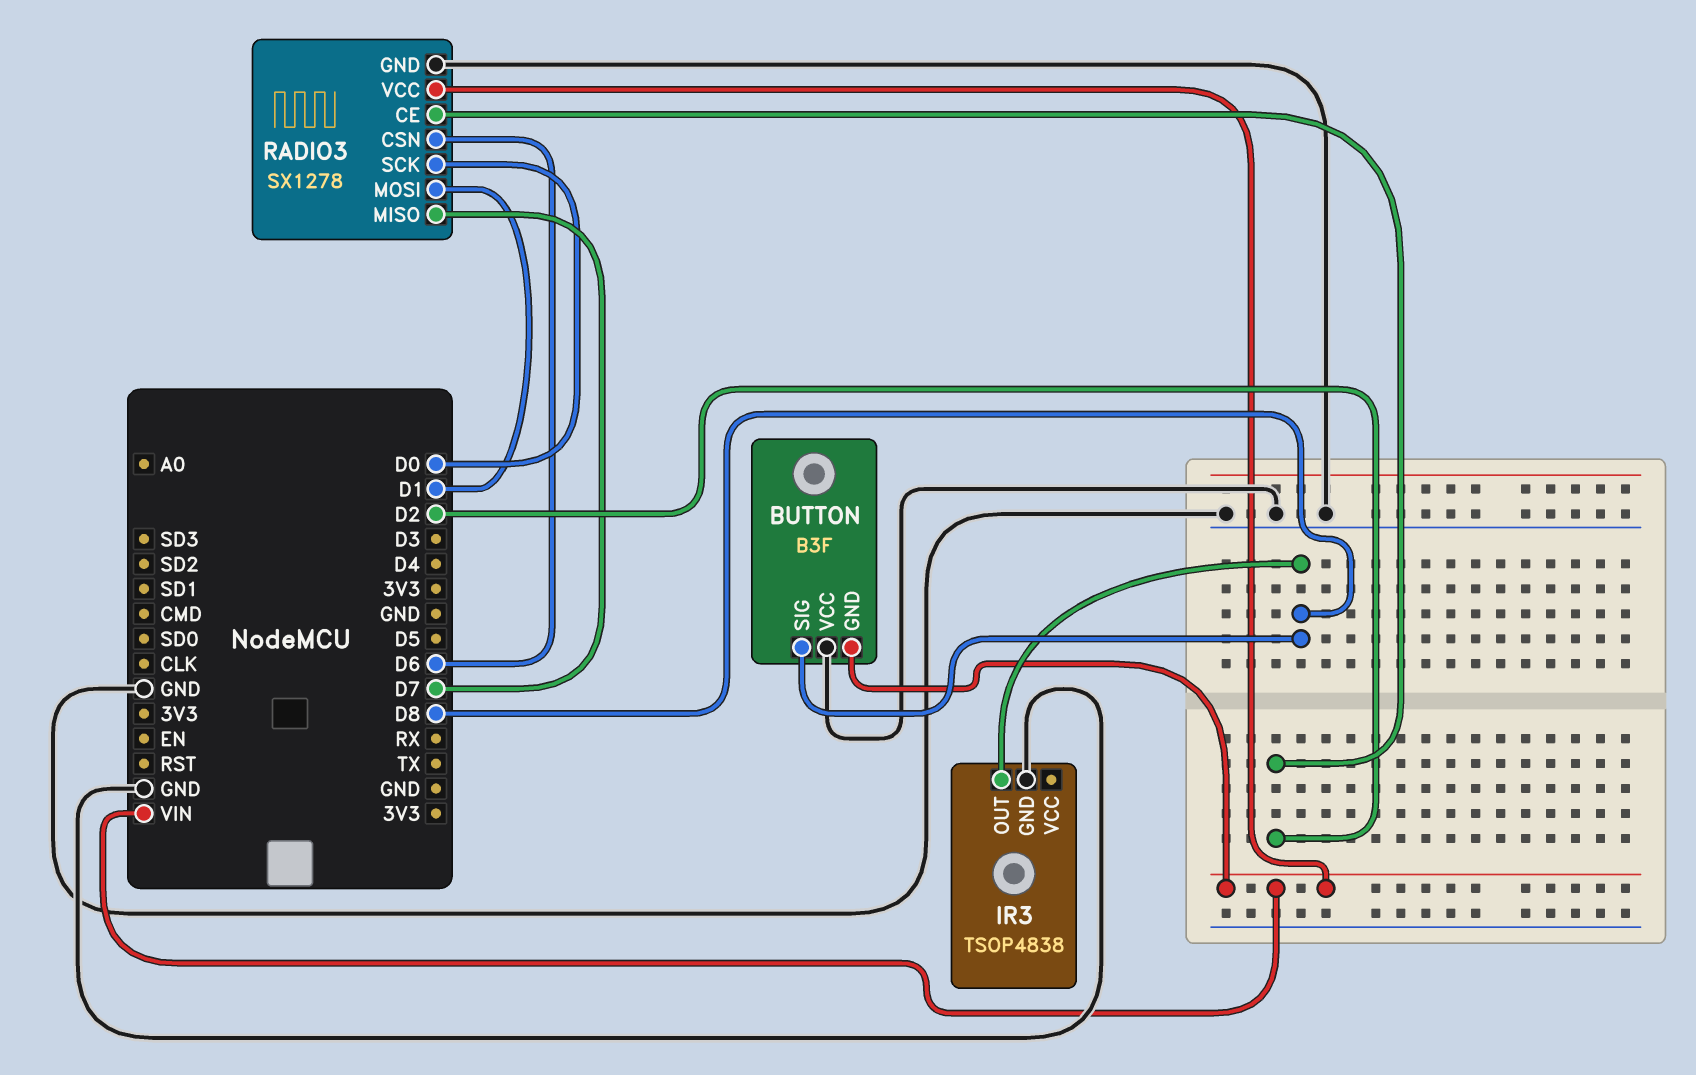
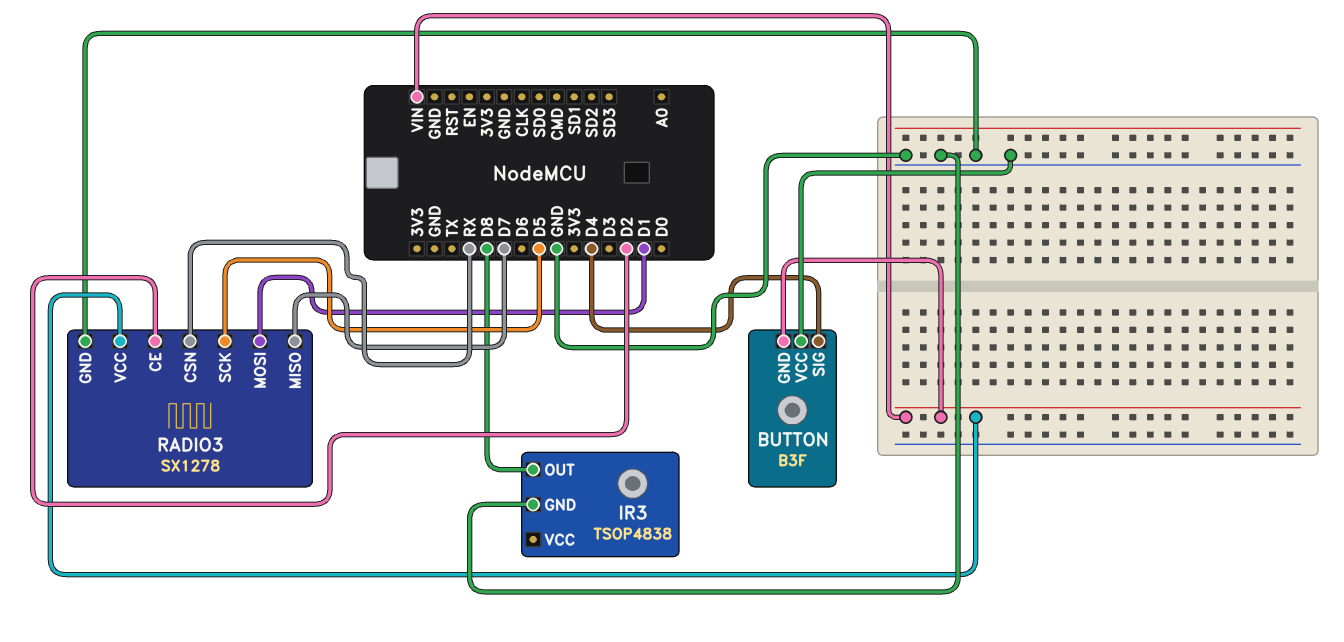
BUTTON pin SIG: D8 -> D4
RADIO3 pin CSN: D6 -> RX
RADIO3 pin SCK: D0 -> D5

